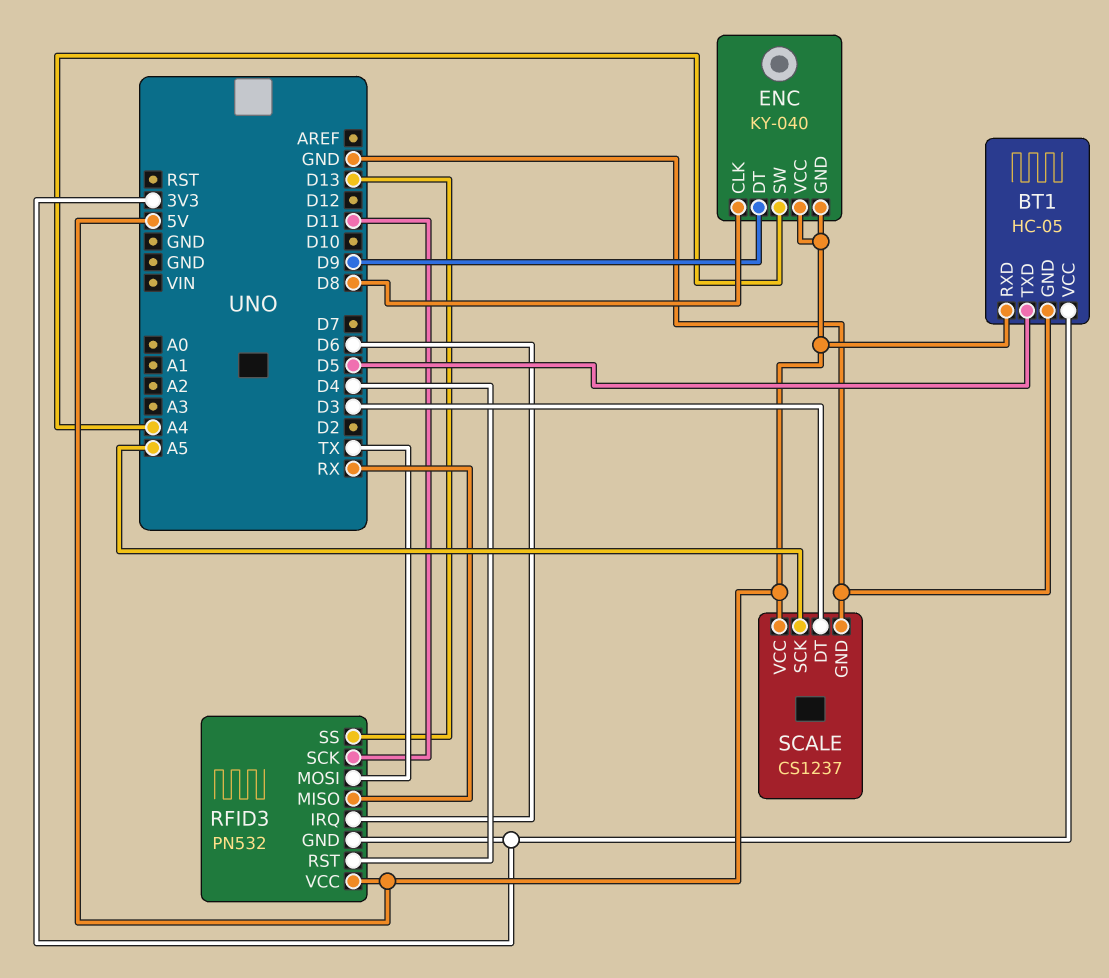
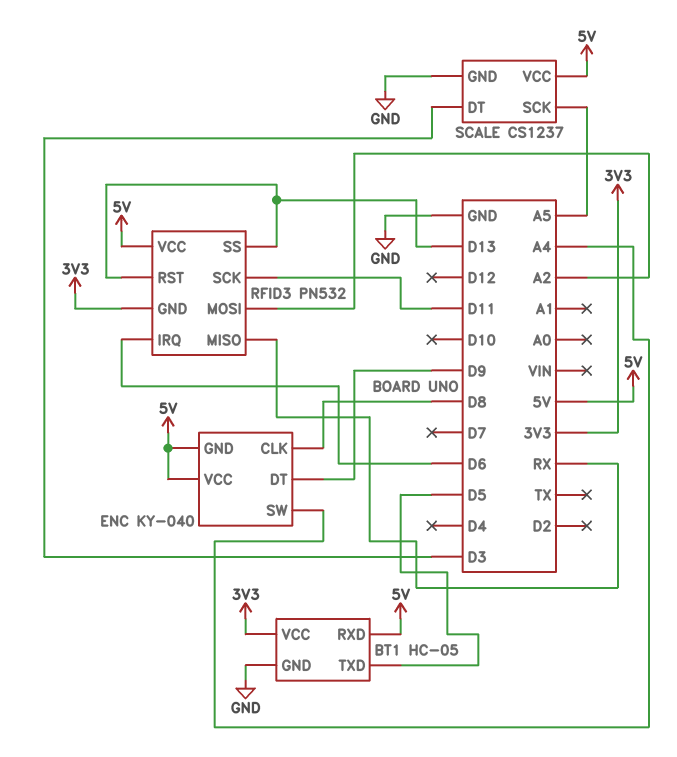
RFID3 pin MOSI: TX -> A2
RFID3 pin RST: D4 -> D13

